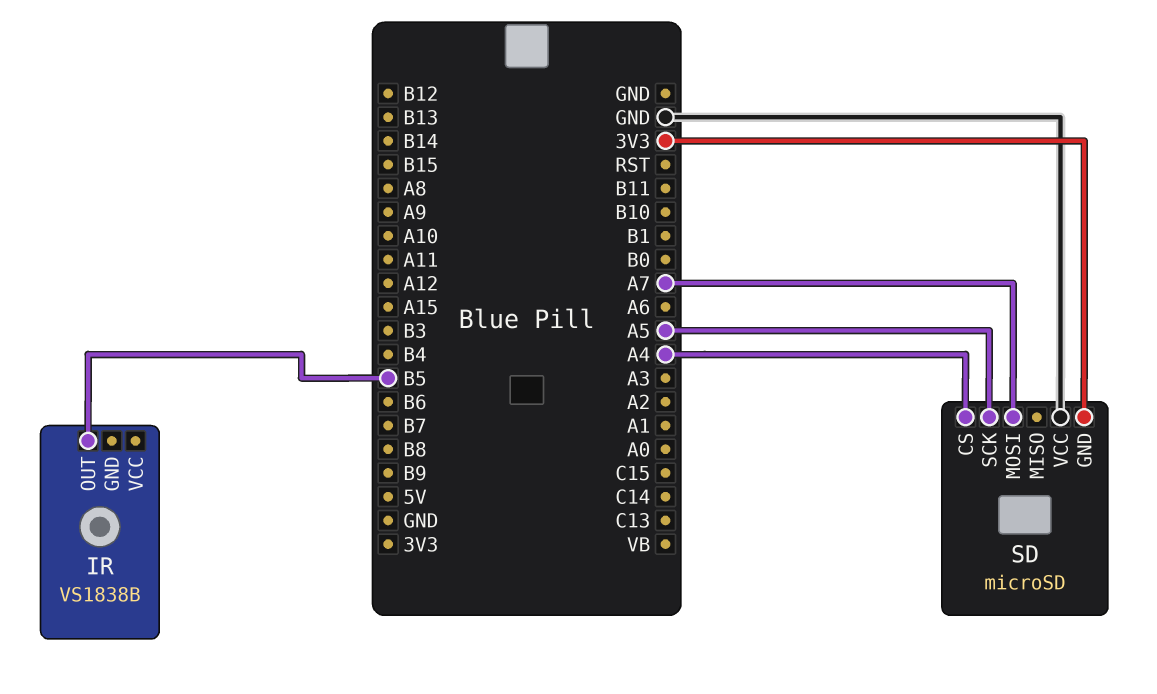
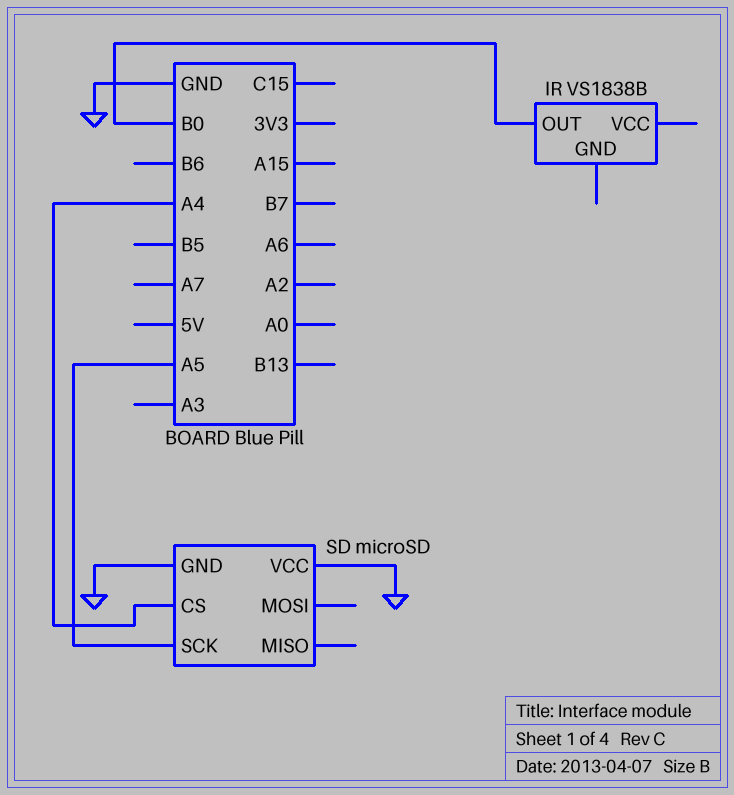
IR pin OUT: B5 -> B0
SD pin GND: 3V3 -> GND
SD pin MOSI: A7 -> none

